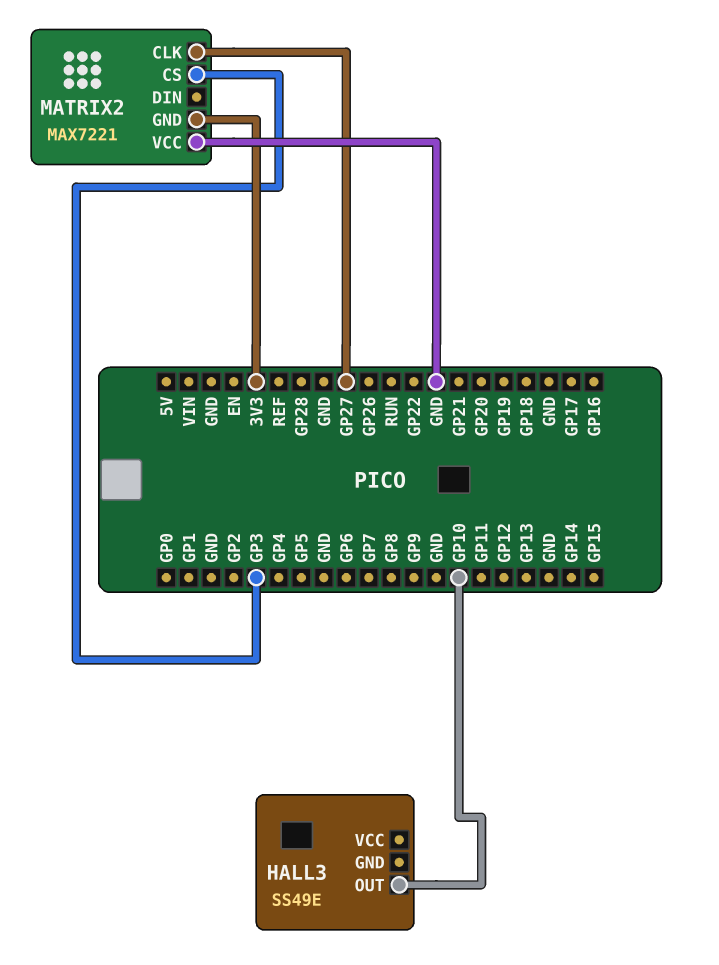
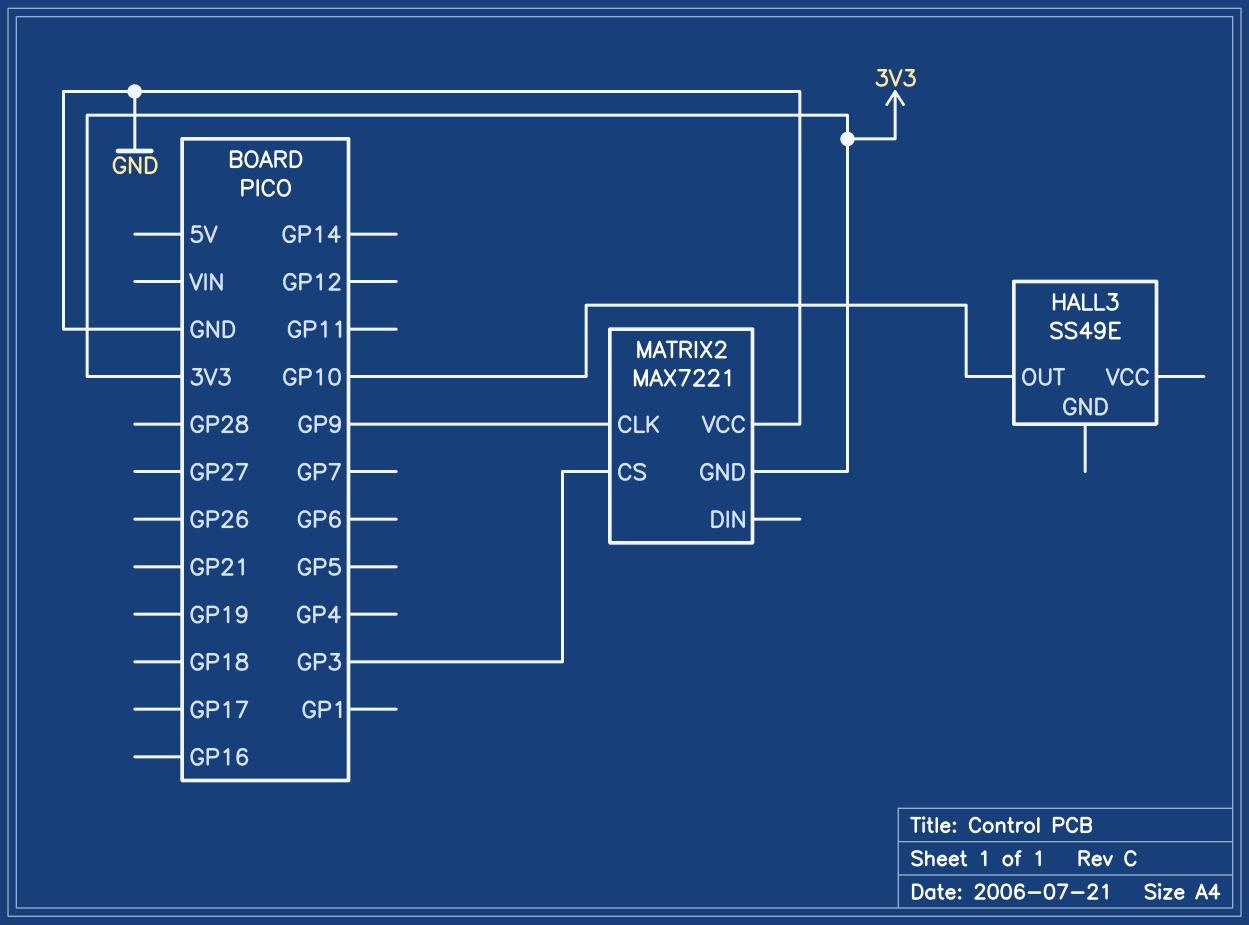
MATRIX2 pin CLK: GP27 -> GP9

